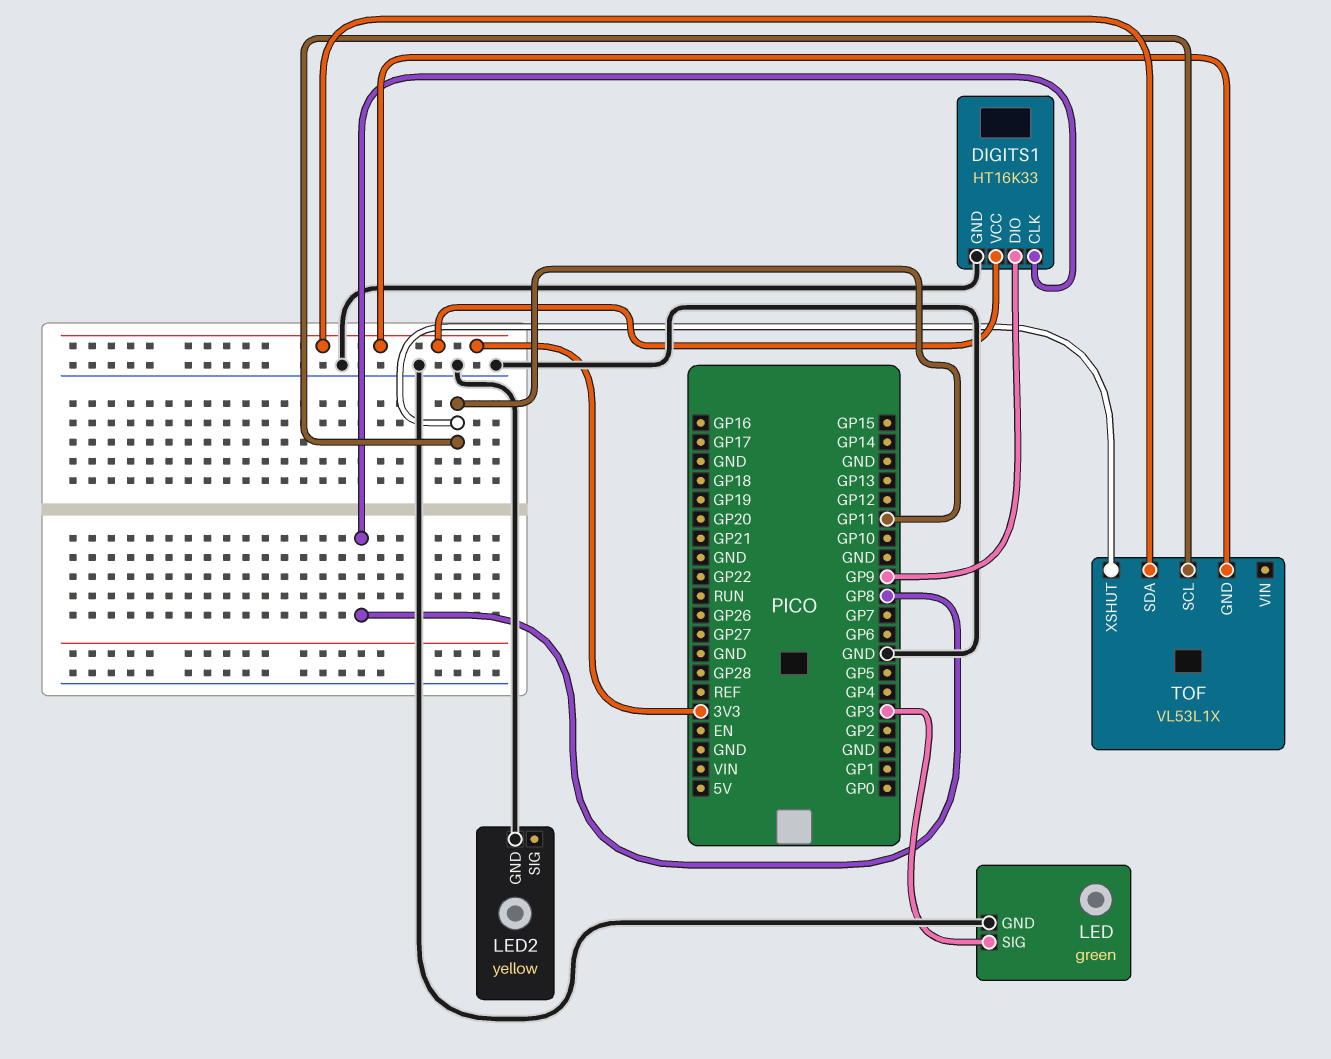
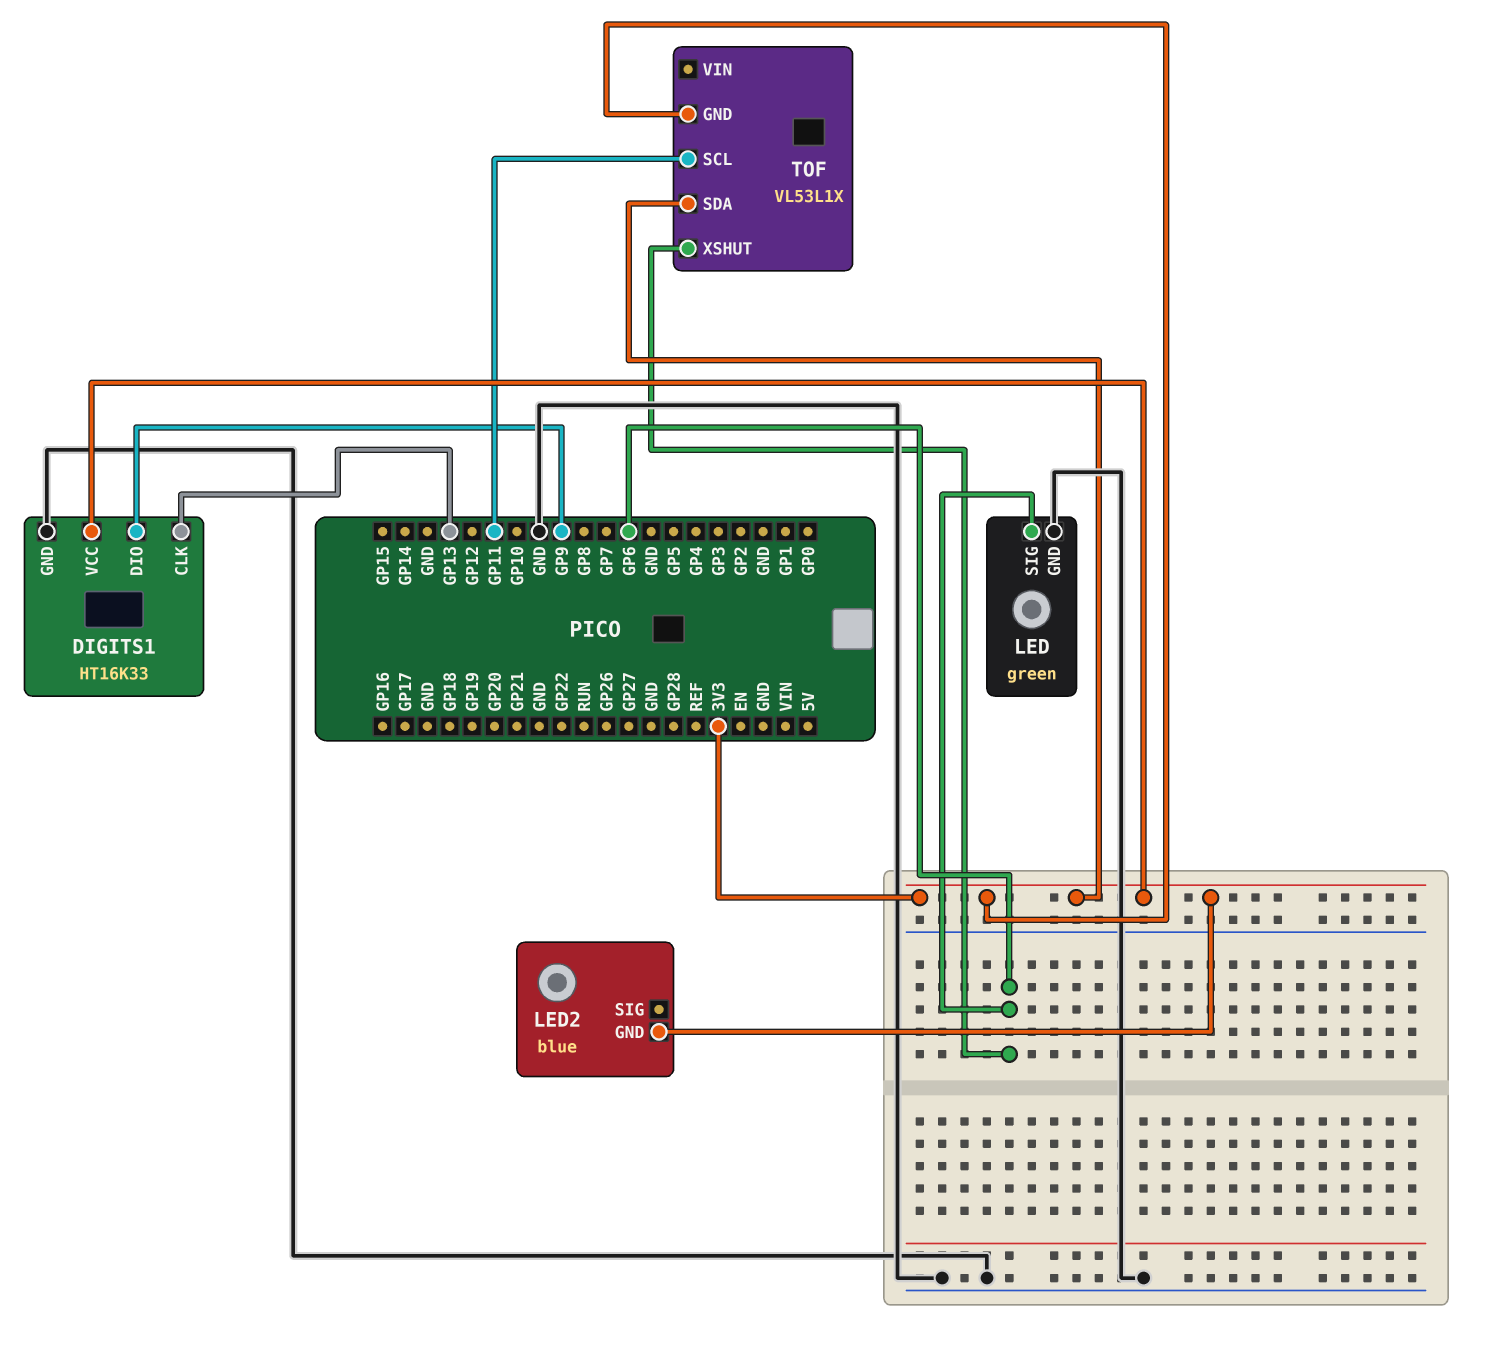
DIGITS1 pin CLK: GP8 -> GP13
LED pin SIG: GP3 -> GP6
LED2: yellow -> blue
LED2 pin GND: GND -> 3V3
TOF pin XSHUT: GP11 -> GP6

